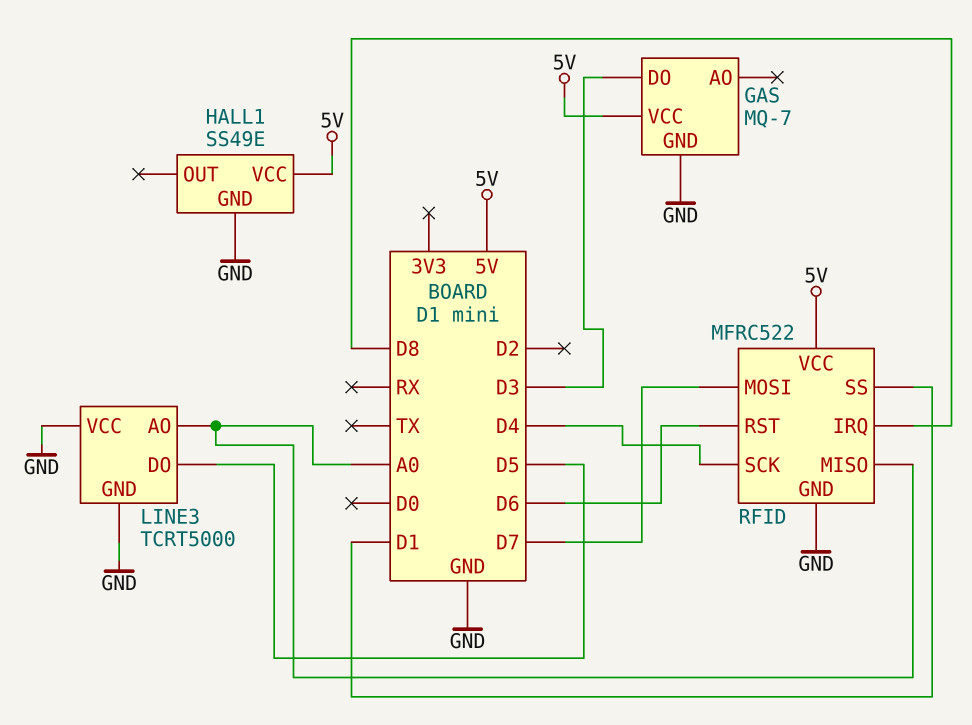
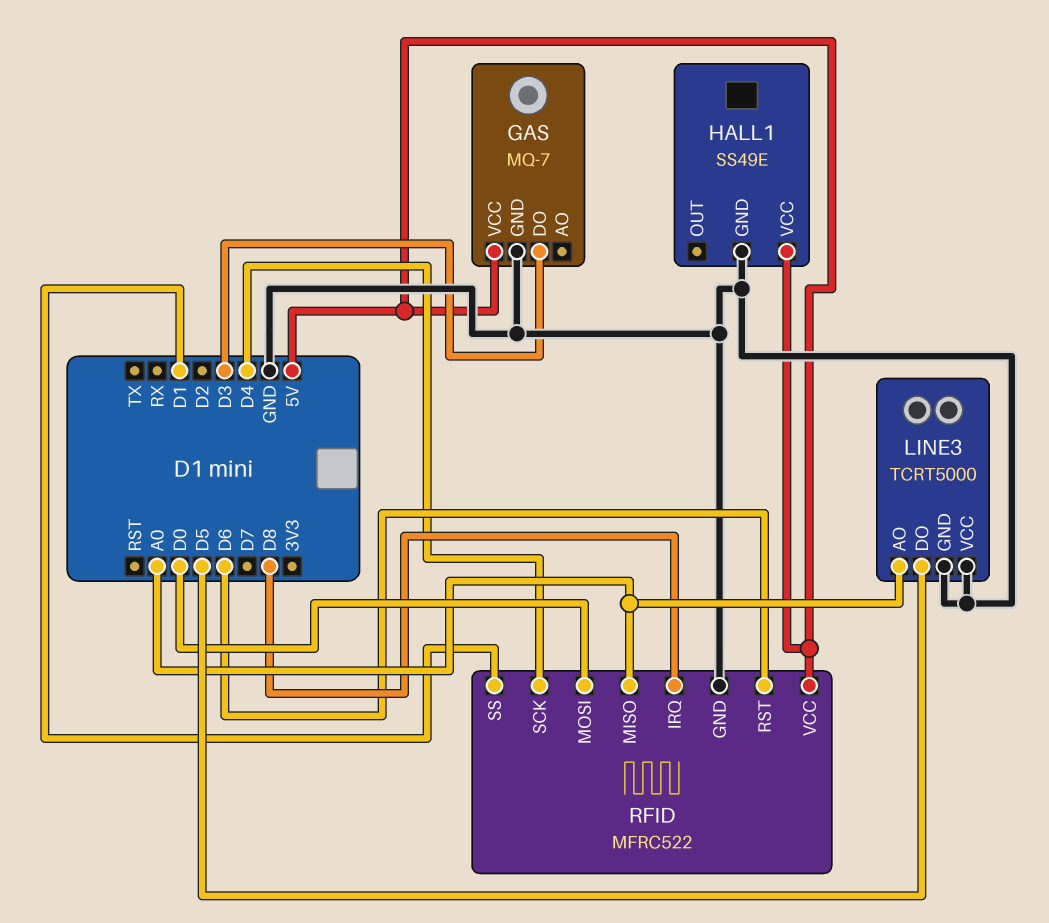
RFID pin MOSI: D7 -> D0

